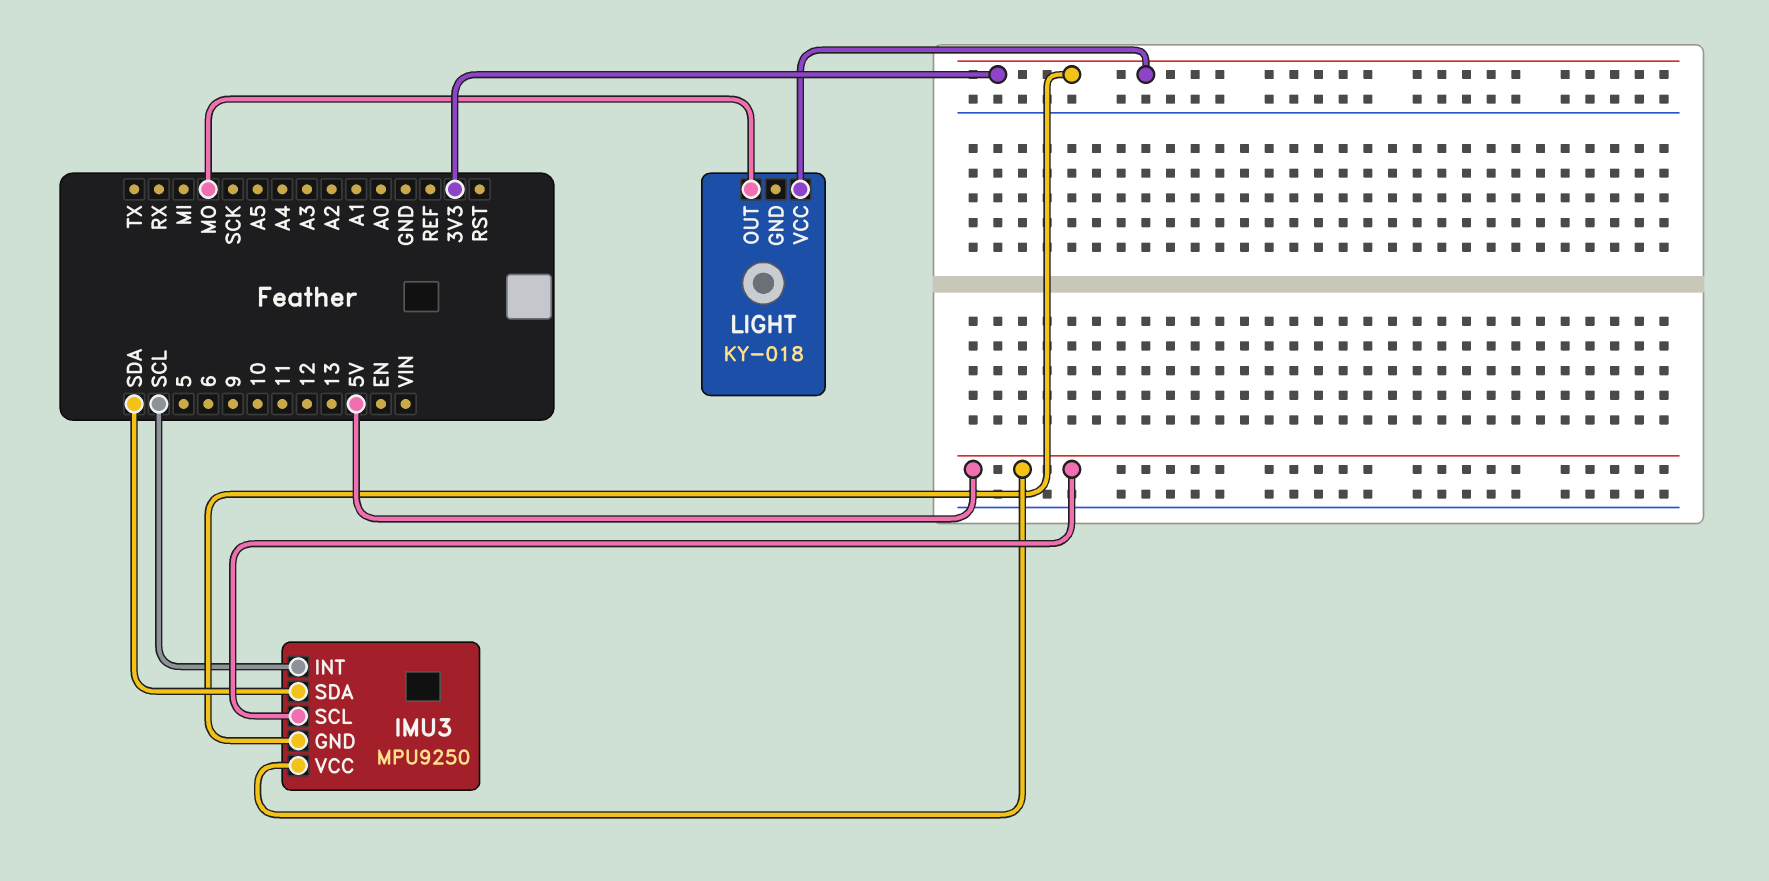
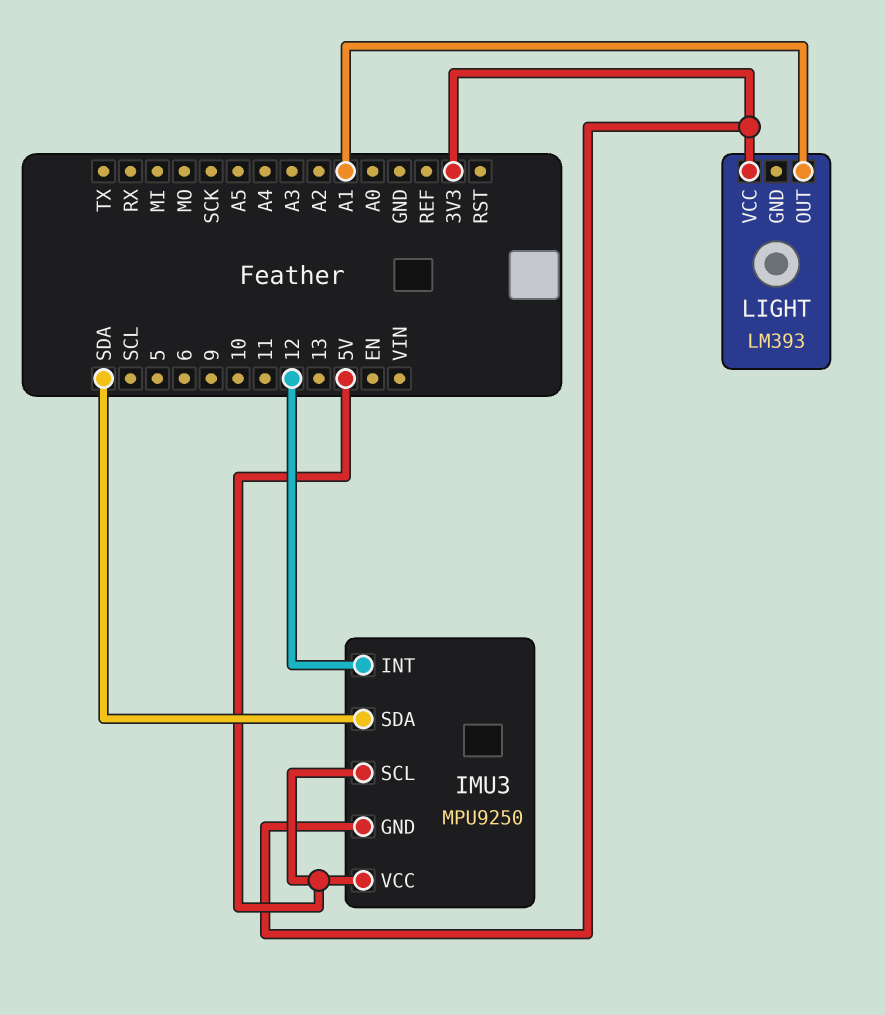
IMU3 pin INT: SCL -> 12
LIGHT: KY-018 -> LM393
LIGHT pin OUT: MO -> A1

